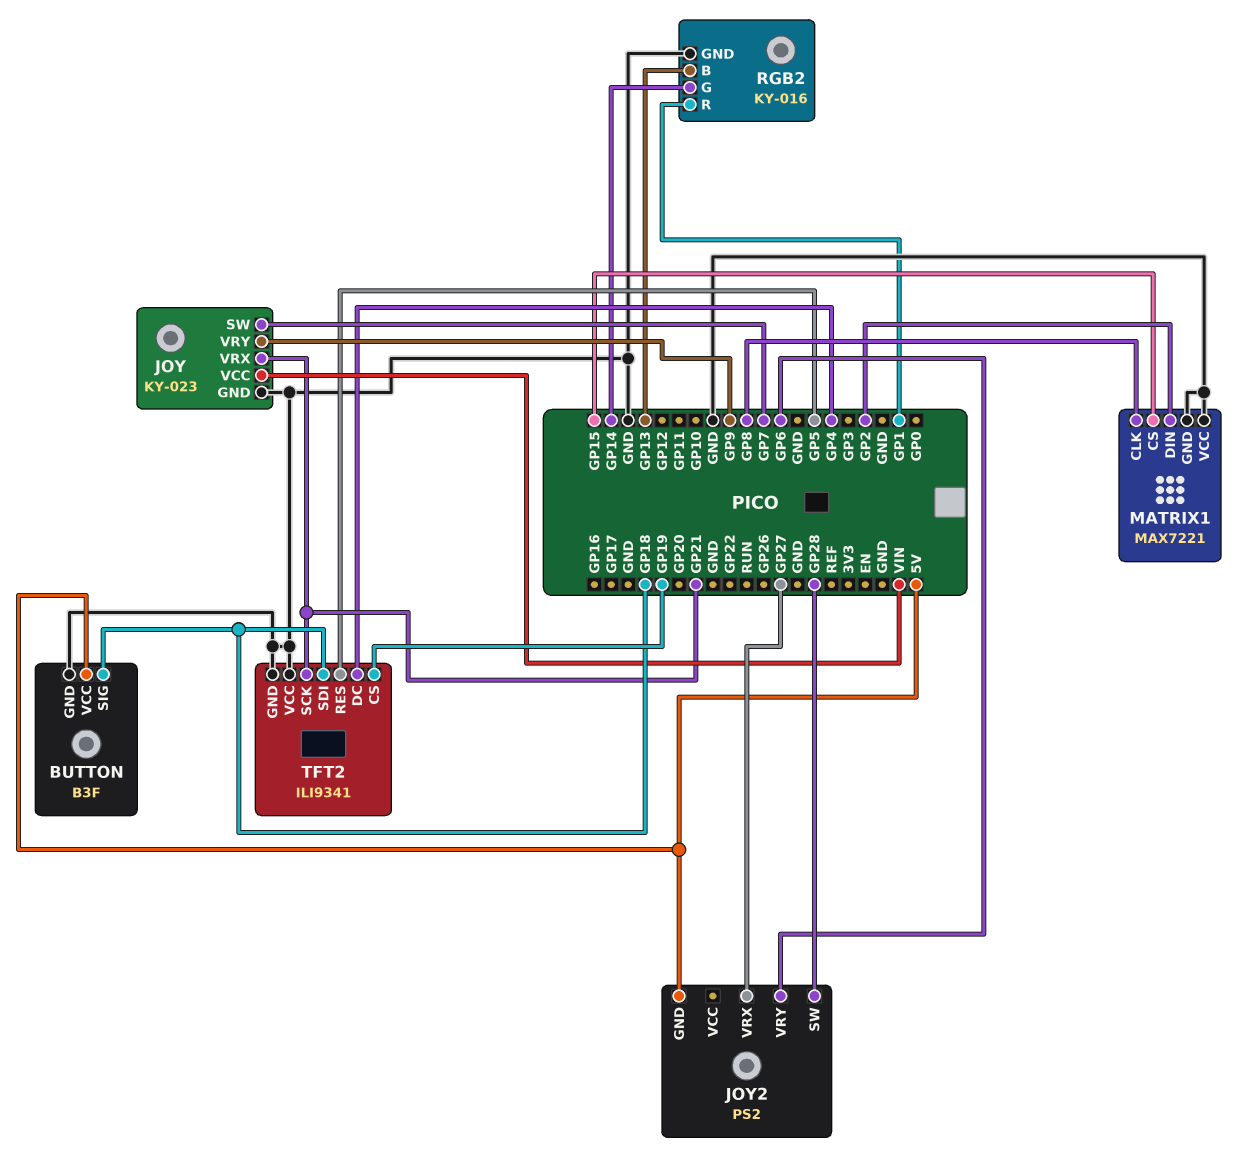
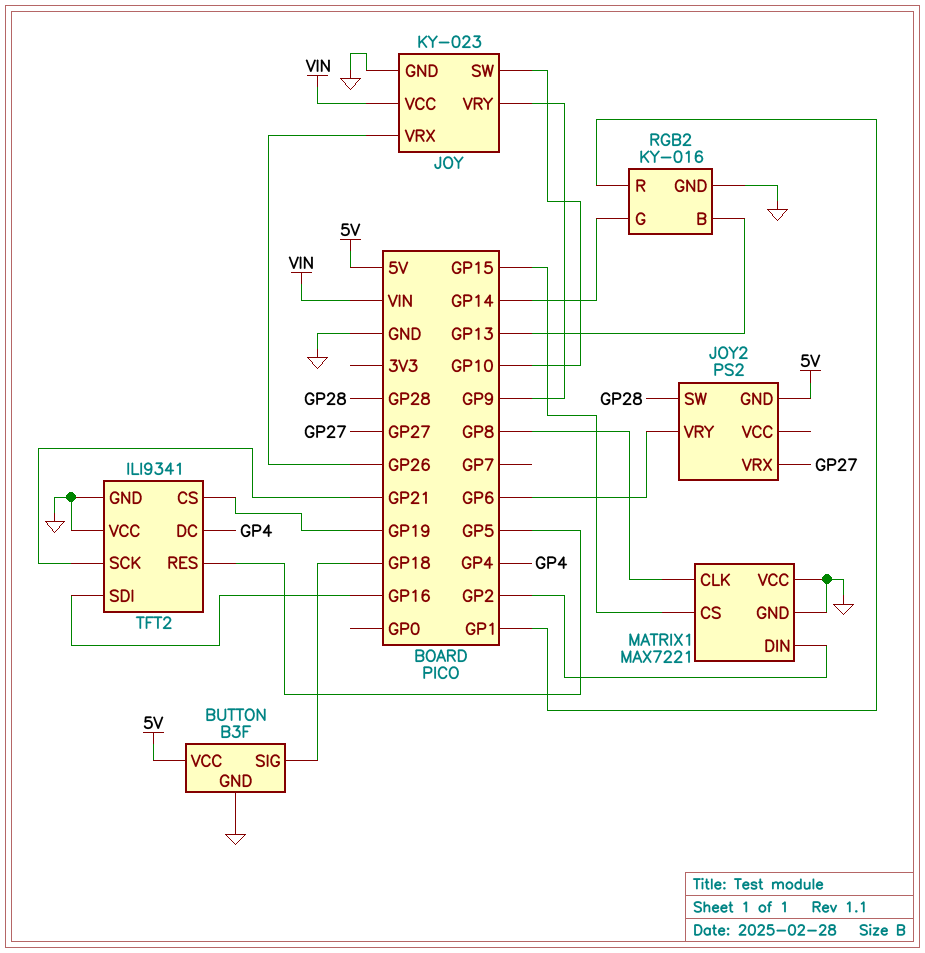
JOY pin SW: GP7 -> GP10
JOY pin VRX: GP21 -> GP26
TFT2 pin SDI: GP18 -> GP16

